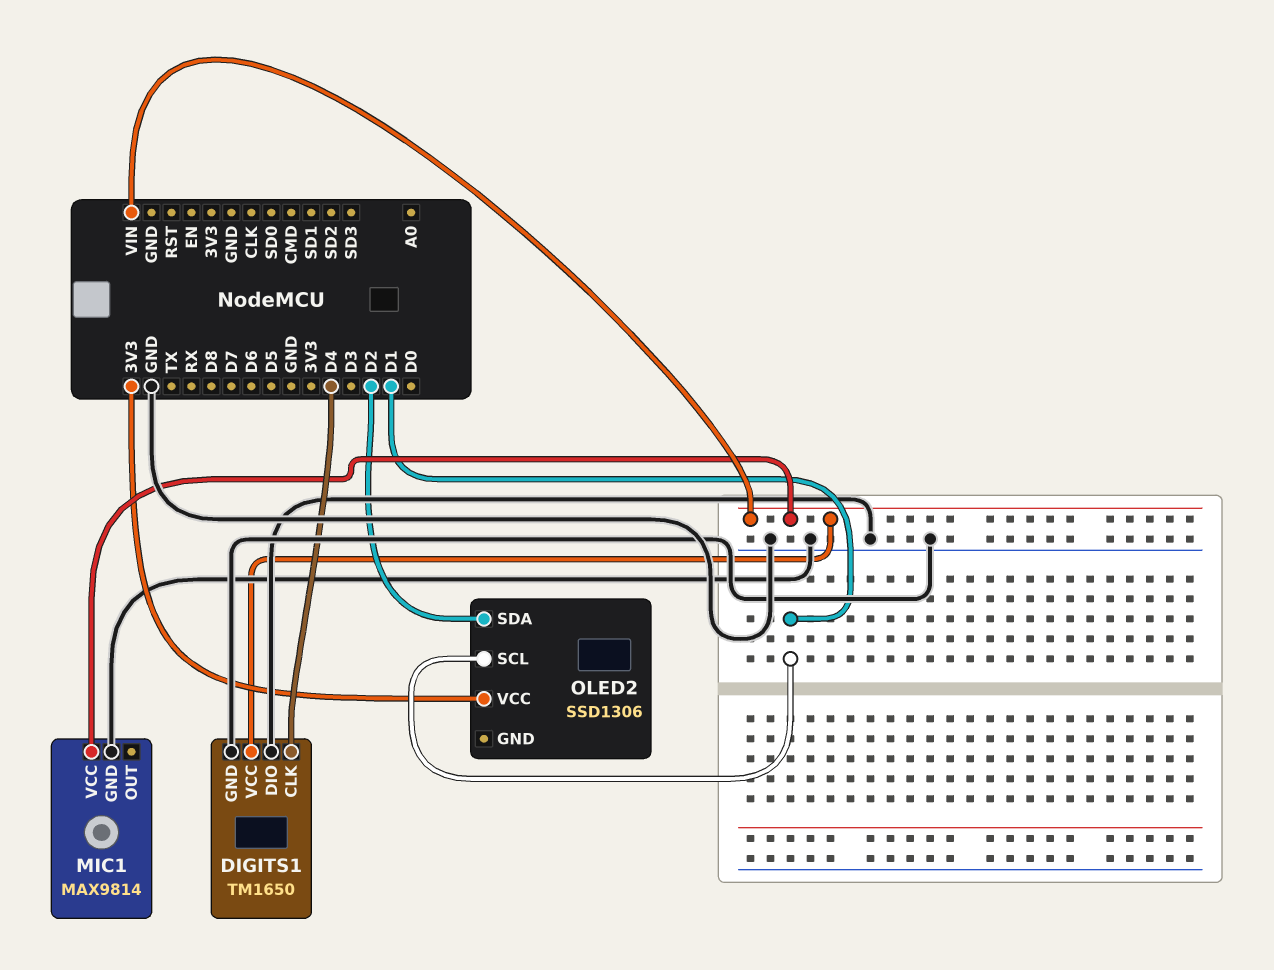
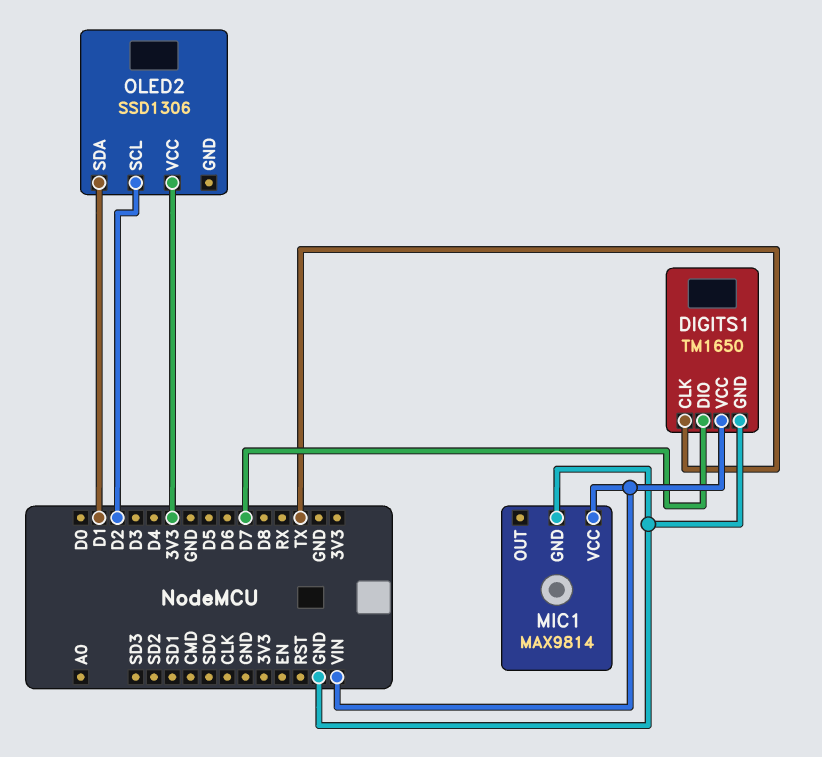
DIGITS1 pin CLK: D4 -> TX
DIGITS1 pin DIO: GND -> D7
OLED2 pin SCL: D1 -> D2
OLED2 pin SDA: D2 -> D1

